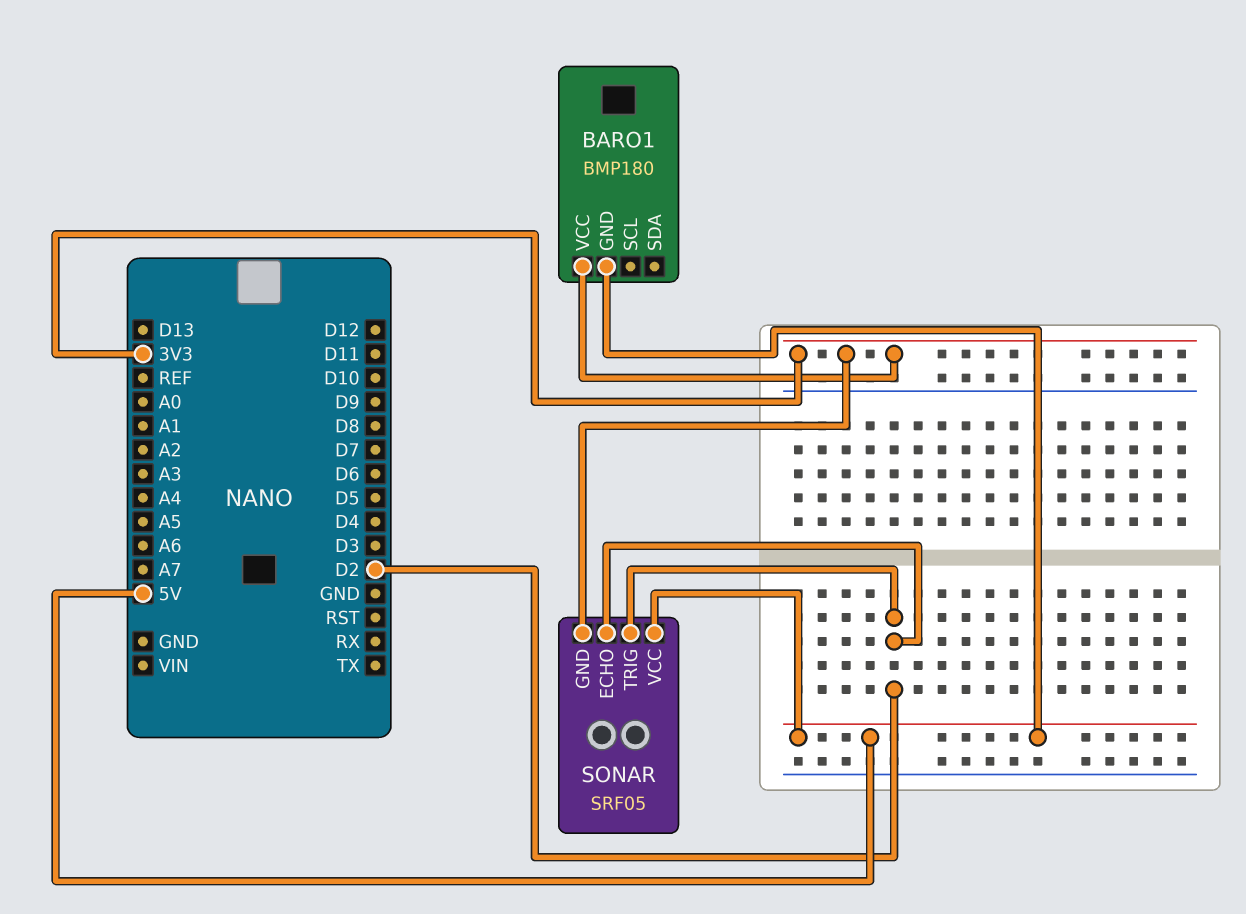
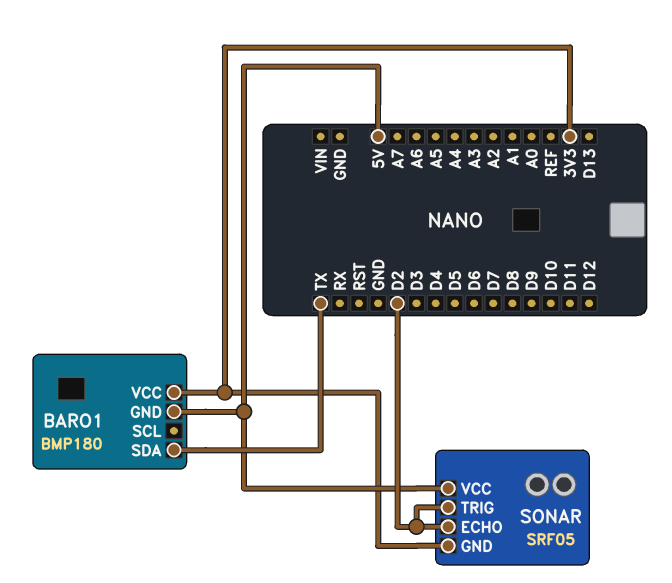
BARO1 pin SDA: none -> TX

